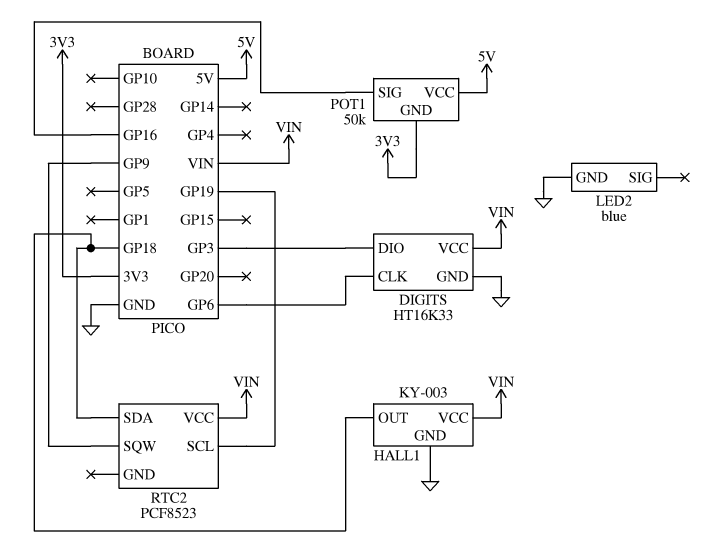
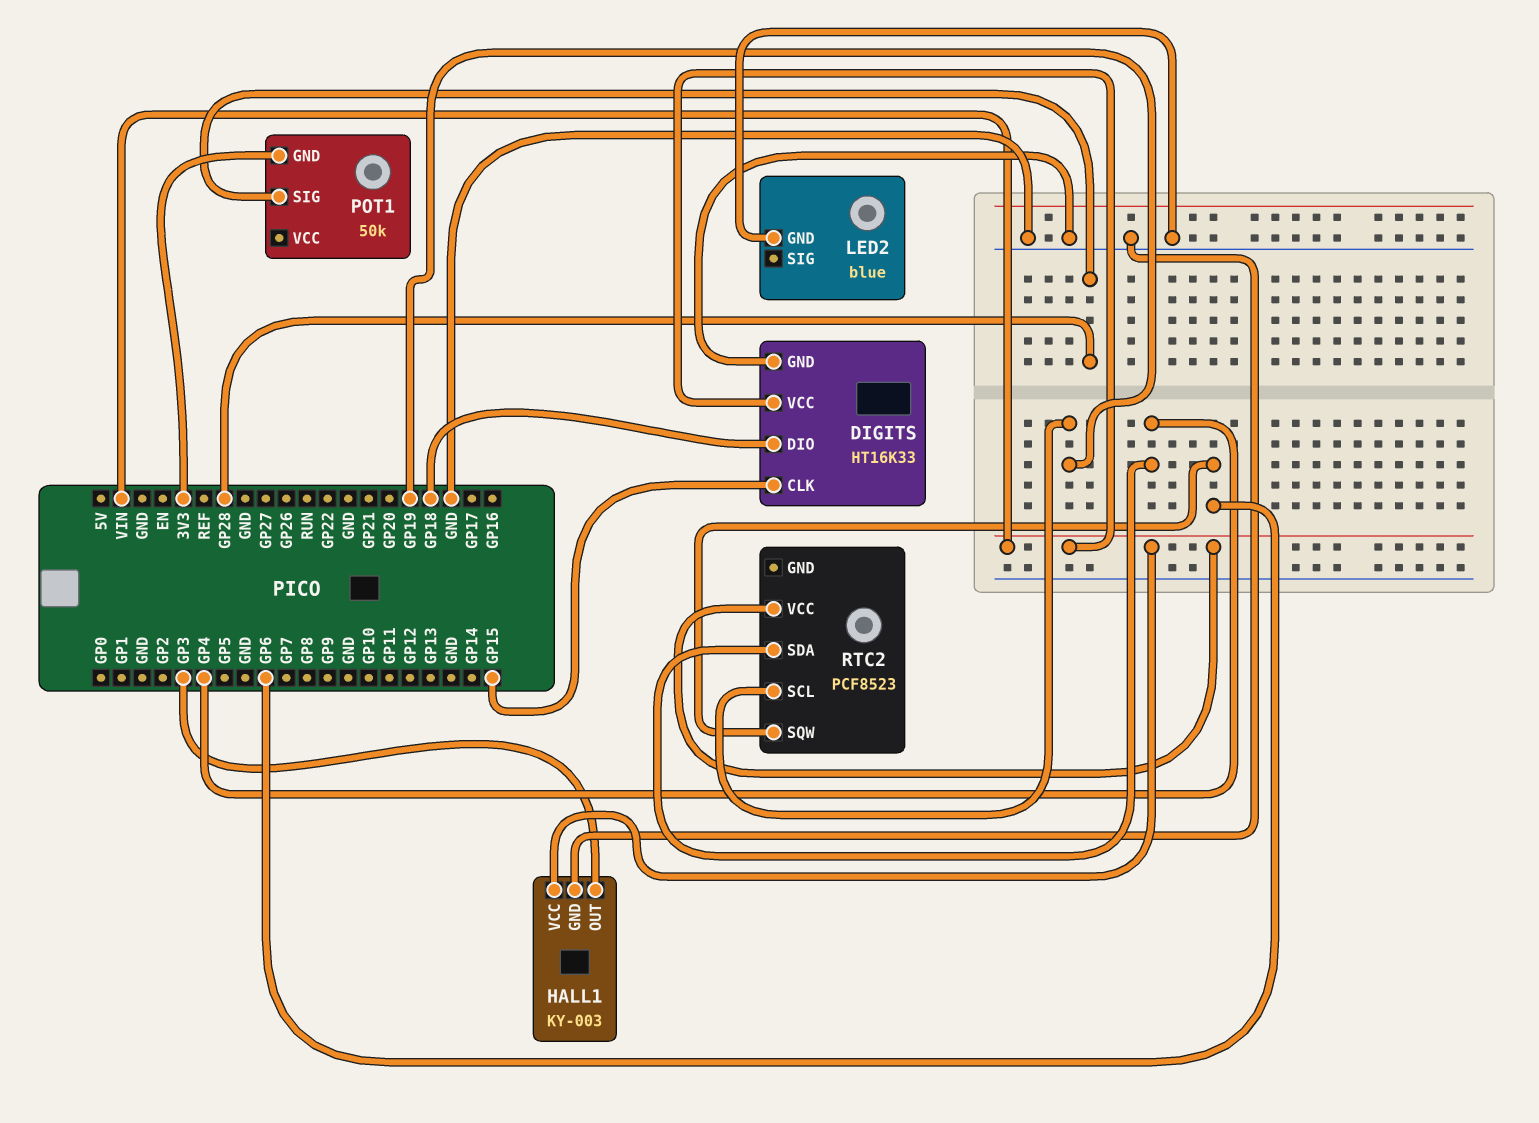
DIGITS pin CLK: GP6 -> GP15
DIGITS pin DIO: GP3 -> GP18
HALL1 pin OUT: GP18 -> GP3
POT1 pin SIG: GP16 -> GP28
POT1 pin VCC: 5V -> none
RTC2 pin SDA: GP18 -> GP4
RTC2 pin SQW: GP9 -> GP6

